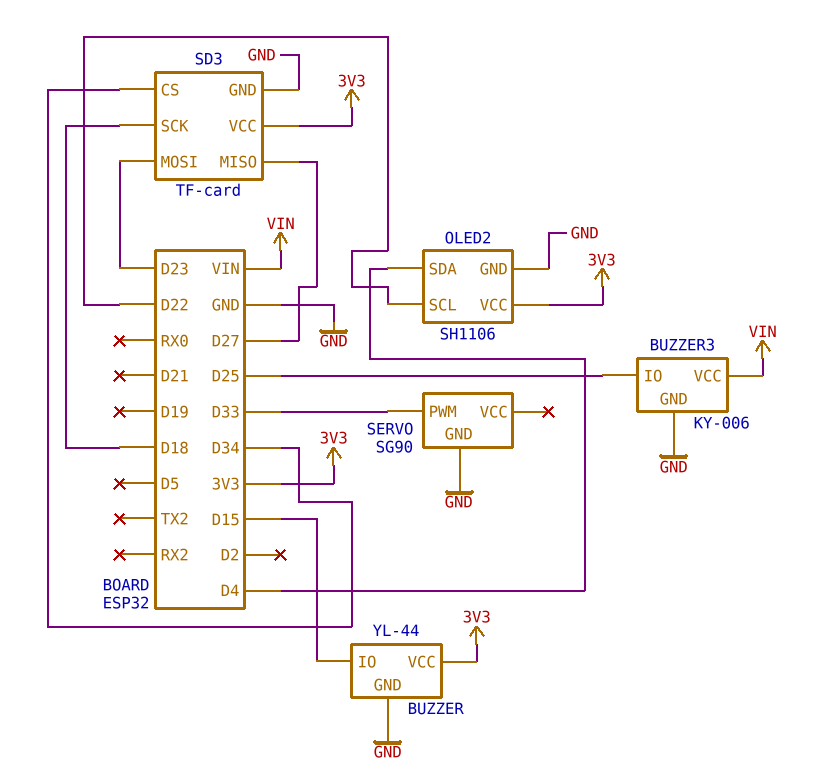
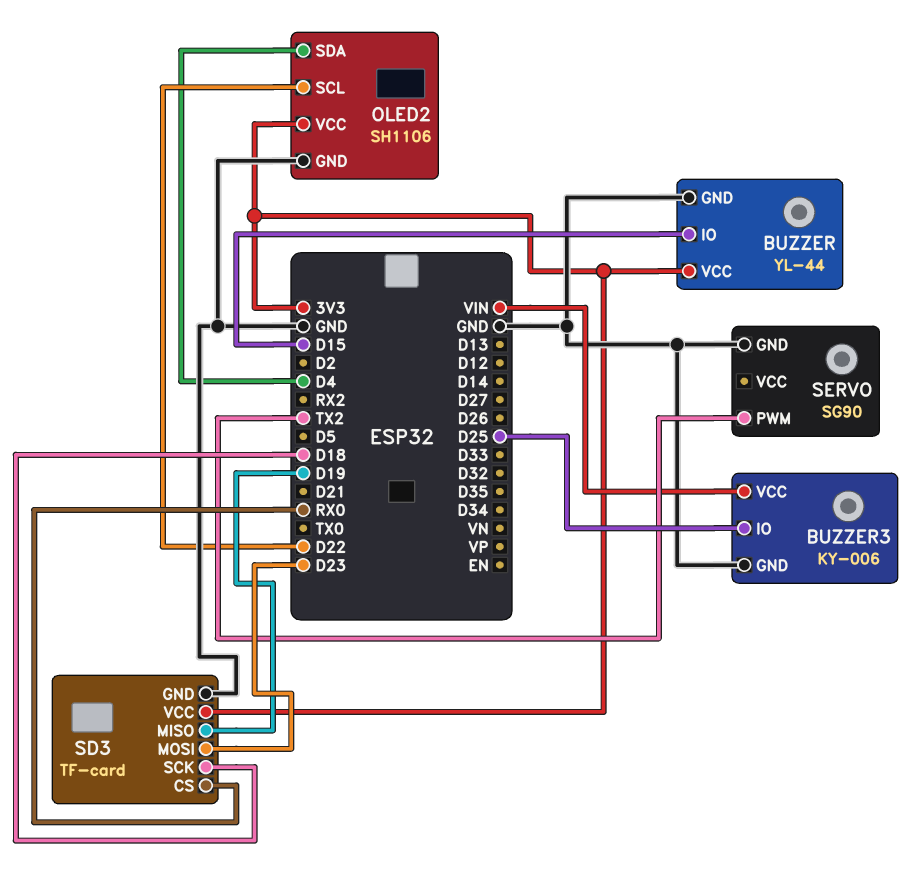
SD3 pin CS: D34 -> RX0
SD3 pin MISO: D27 -> D19
SERVO pin PWM: D33 -> TX2

